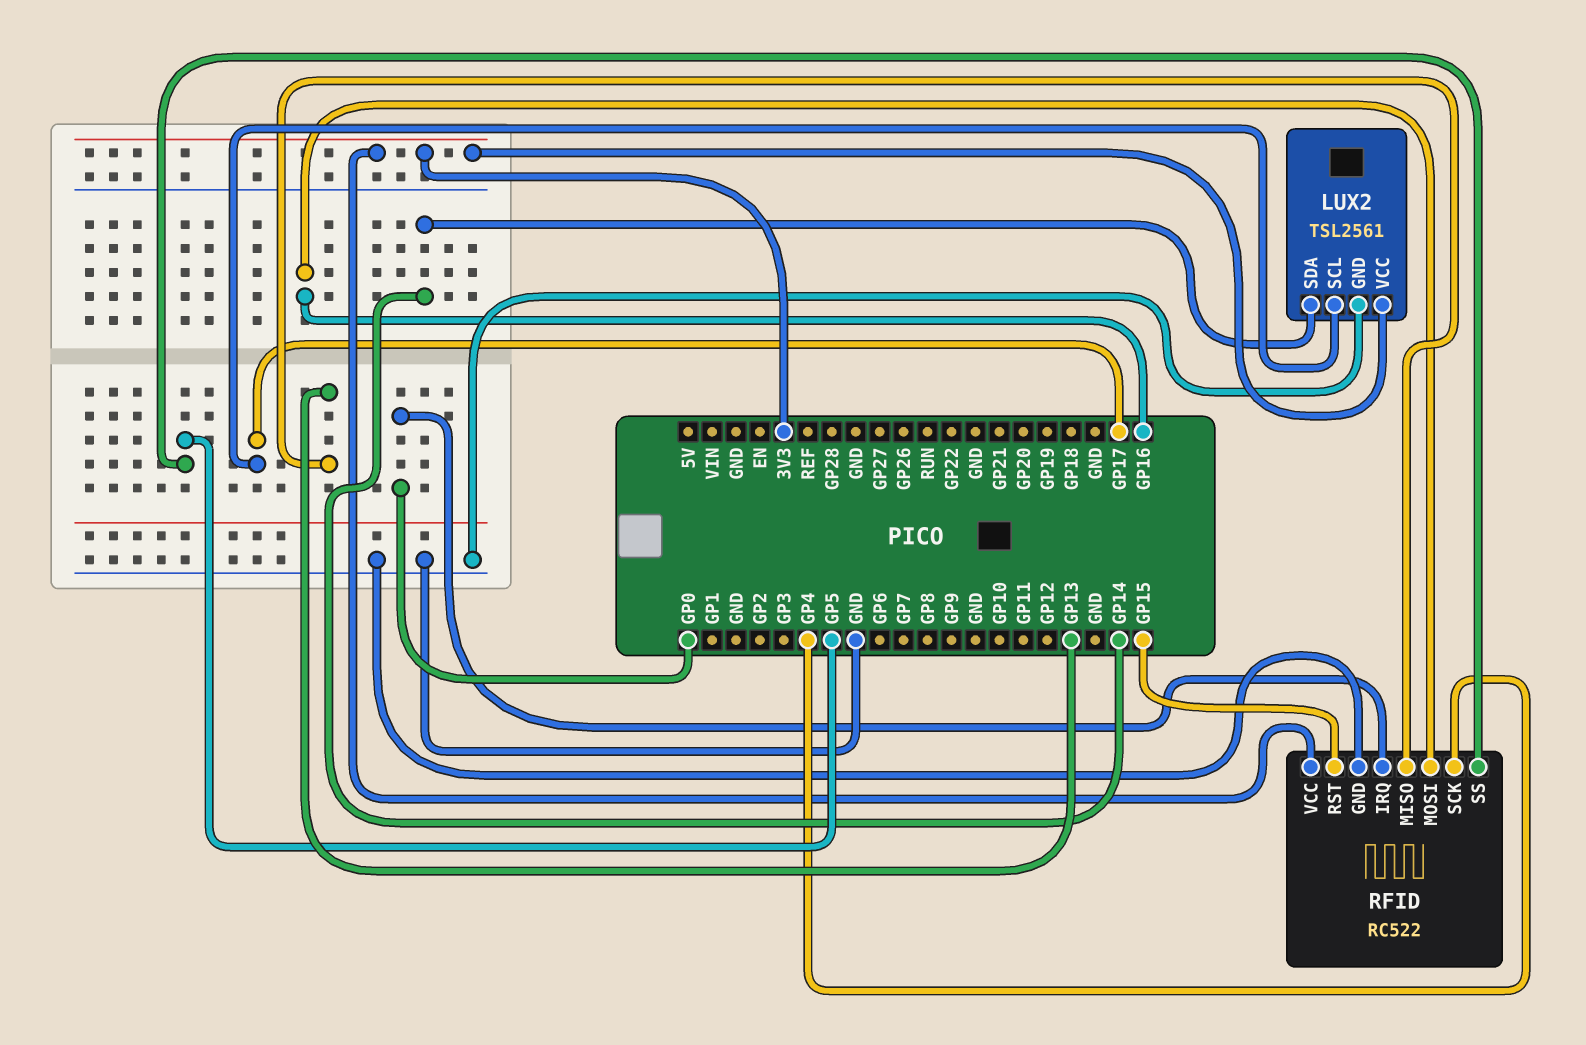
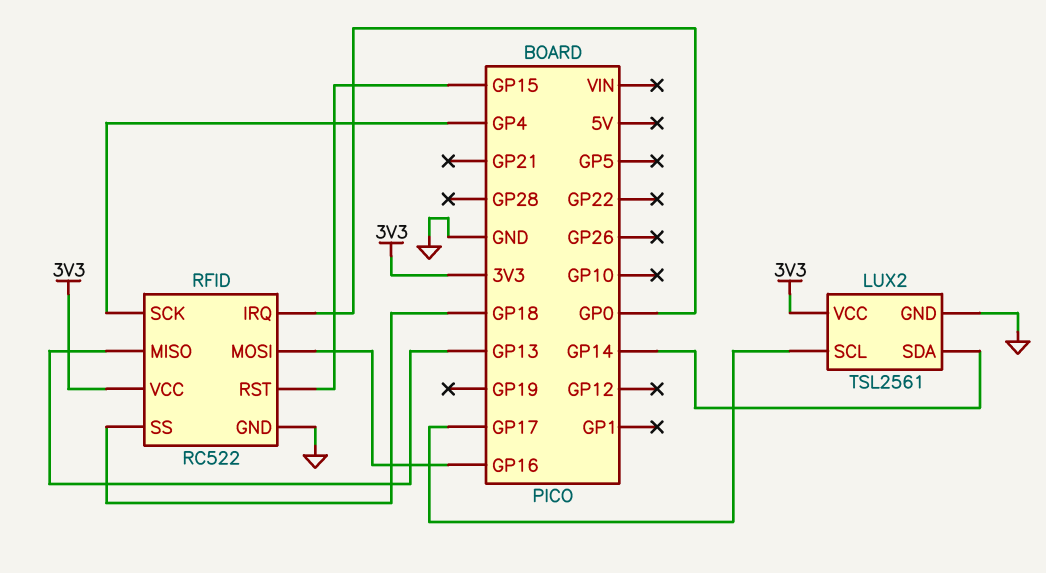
RFID pin SS: GP5 -> GP18

